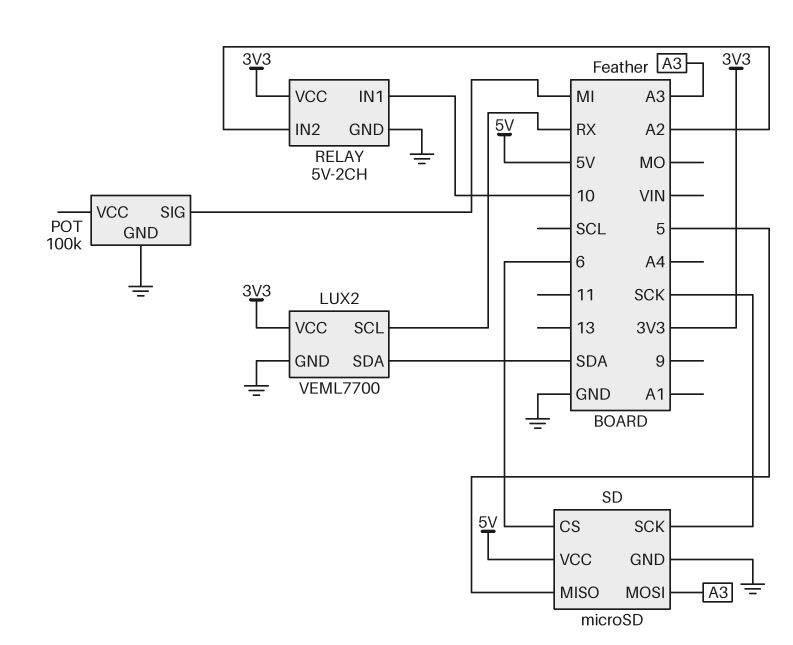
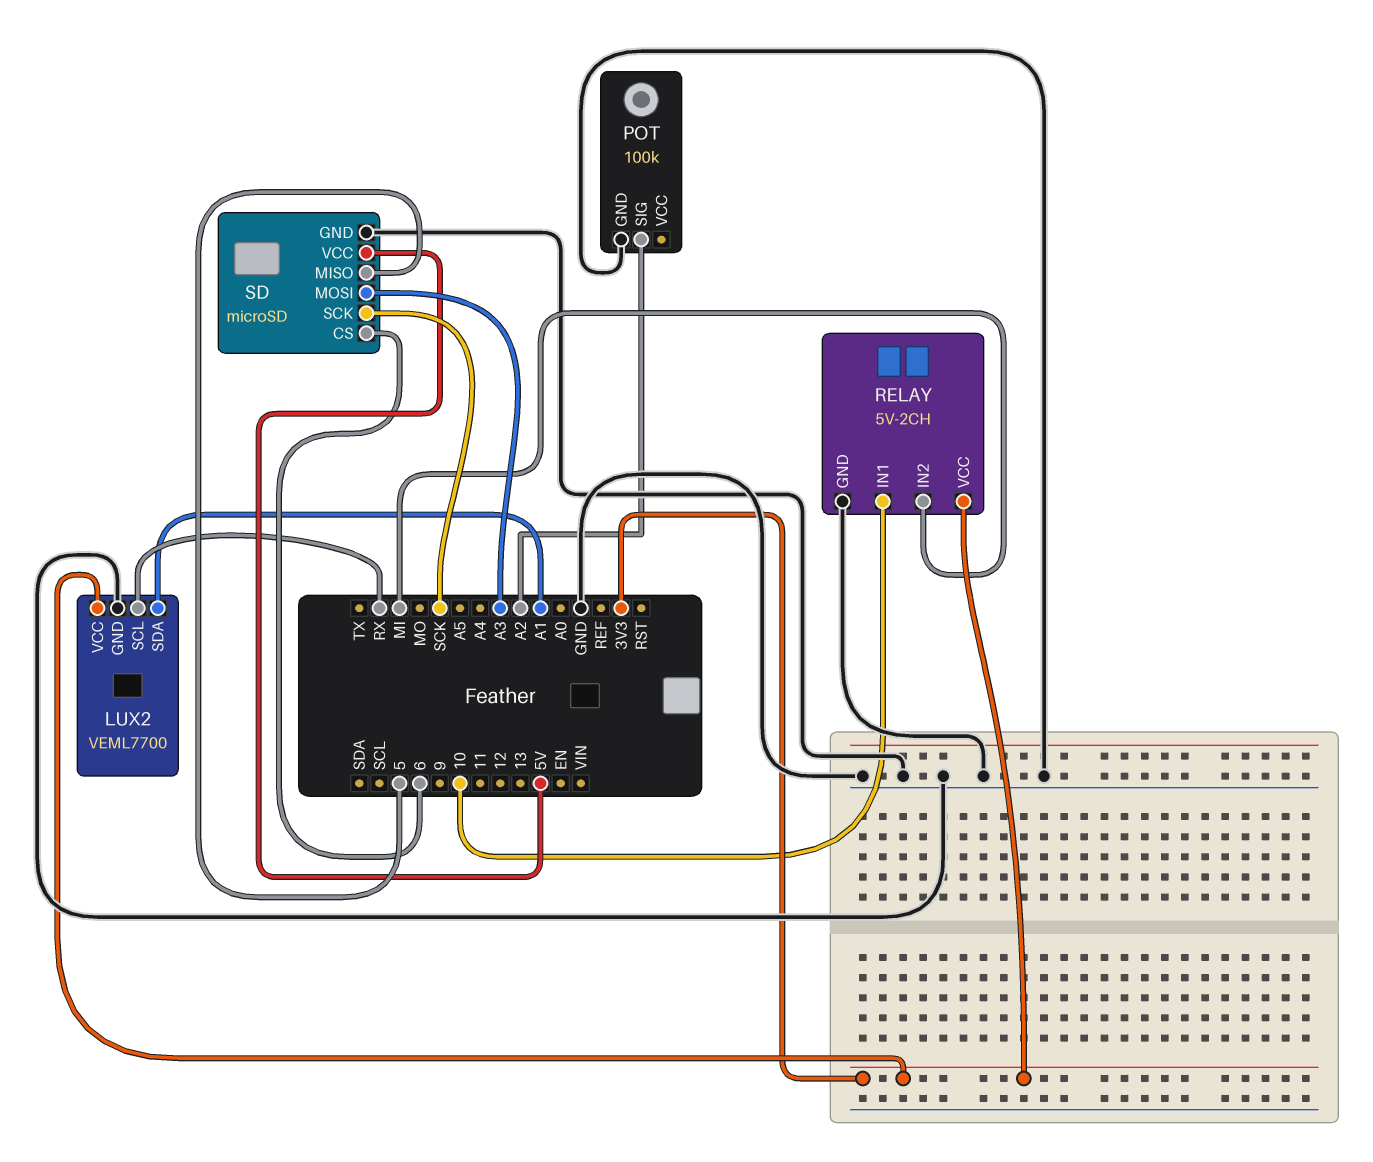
LUX2 pin SDA: SDA -> A1
POT pin SIG: MI -> A2
RELAY pin IN2: A2 -> MI

